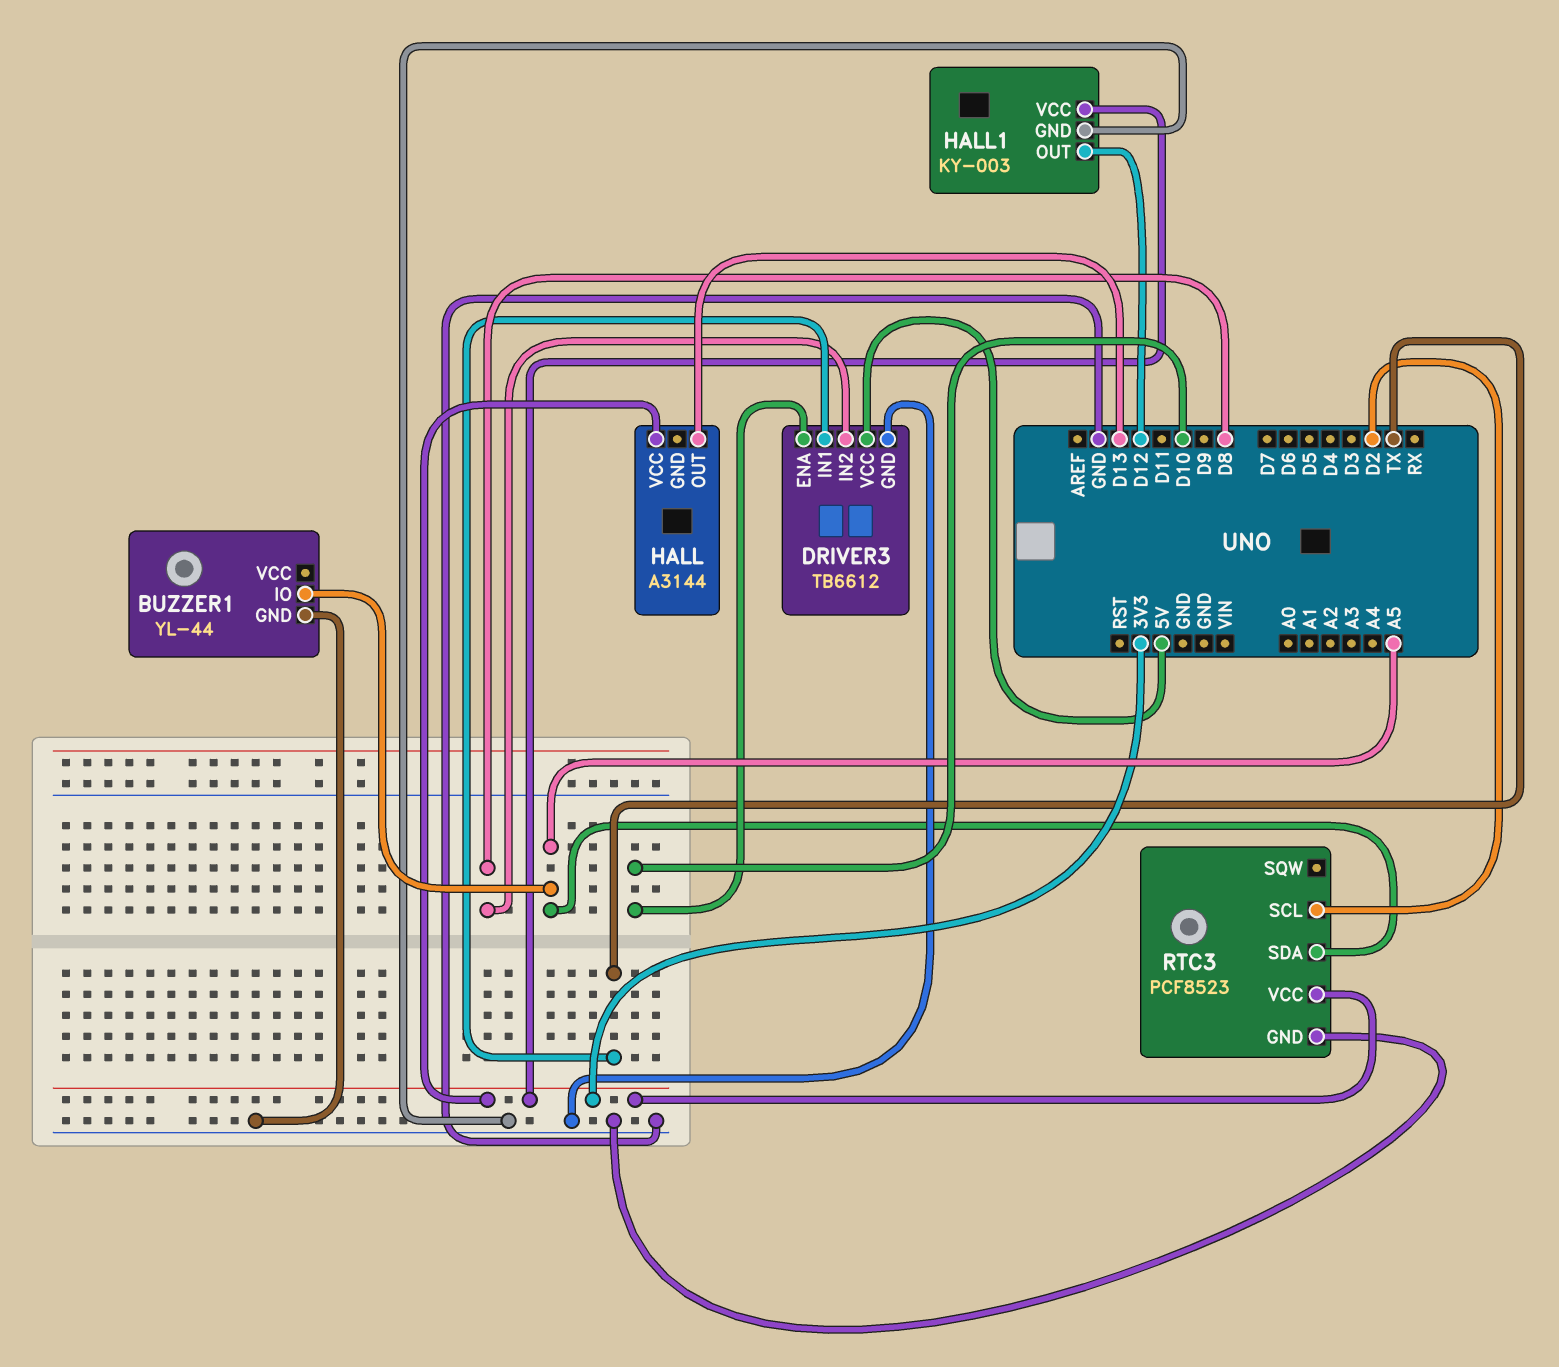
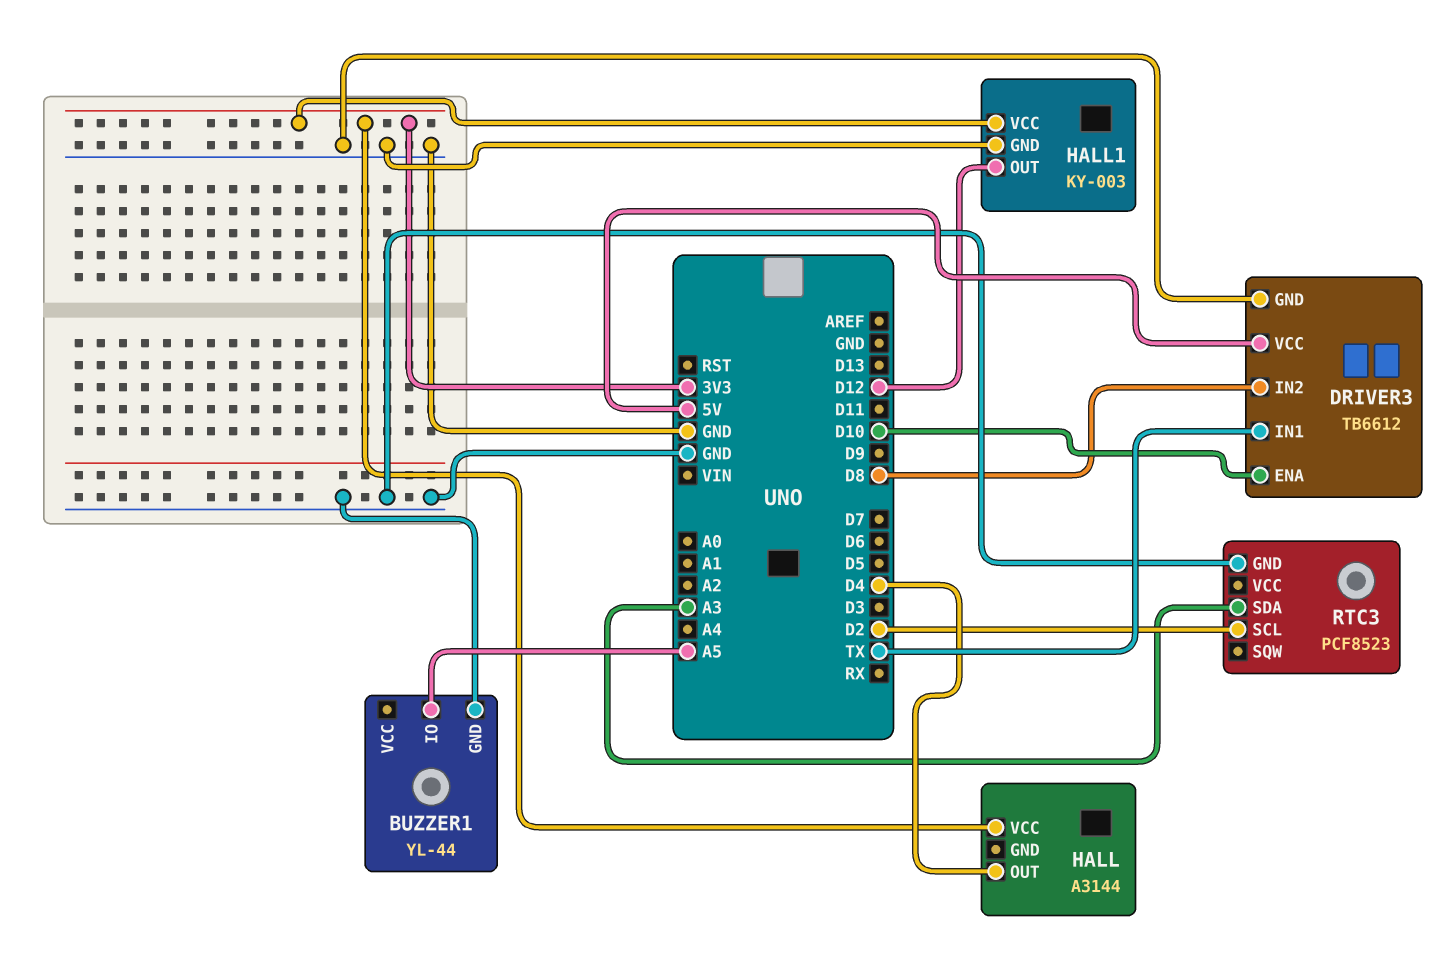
HALL pin OUT: D13 -> D4
RTC3 pin SDA: A5 -> A3
RTC3 pin VCC: 3V3 -> none

